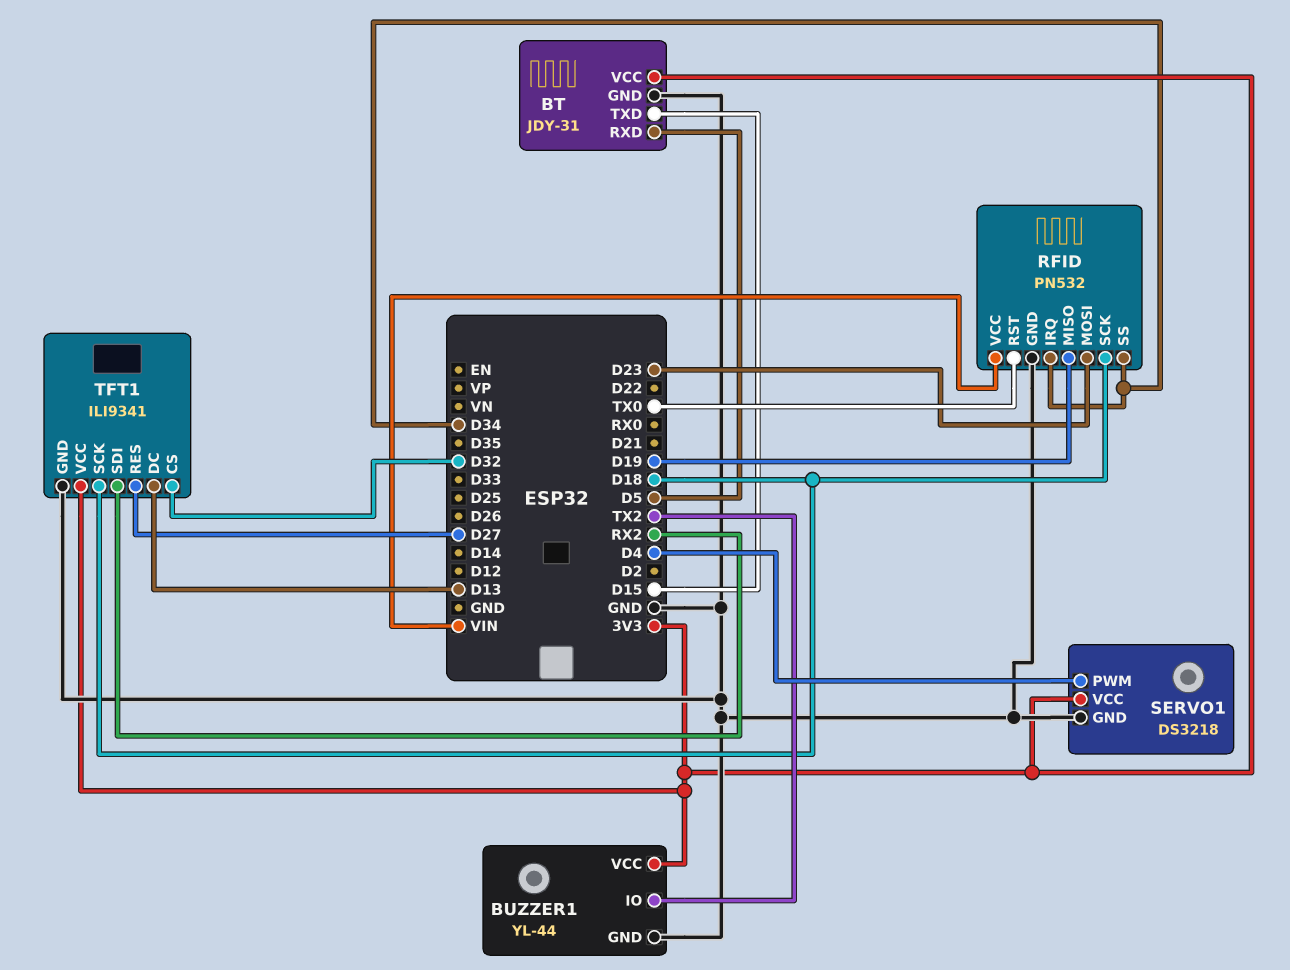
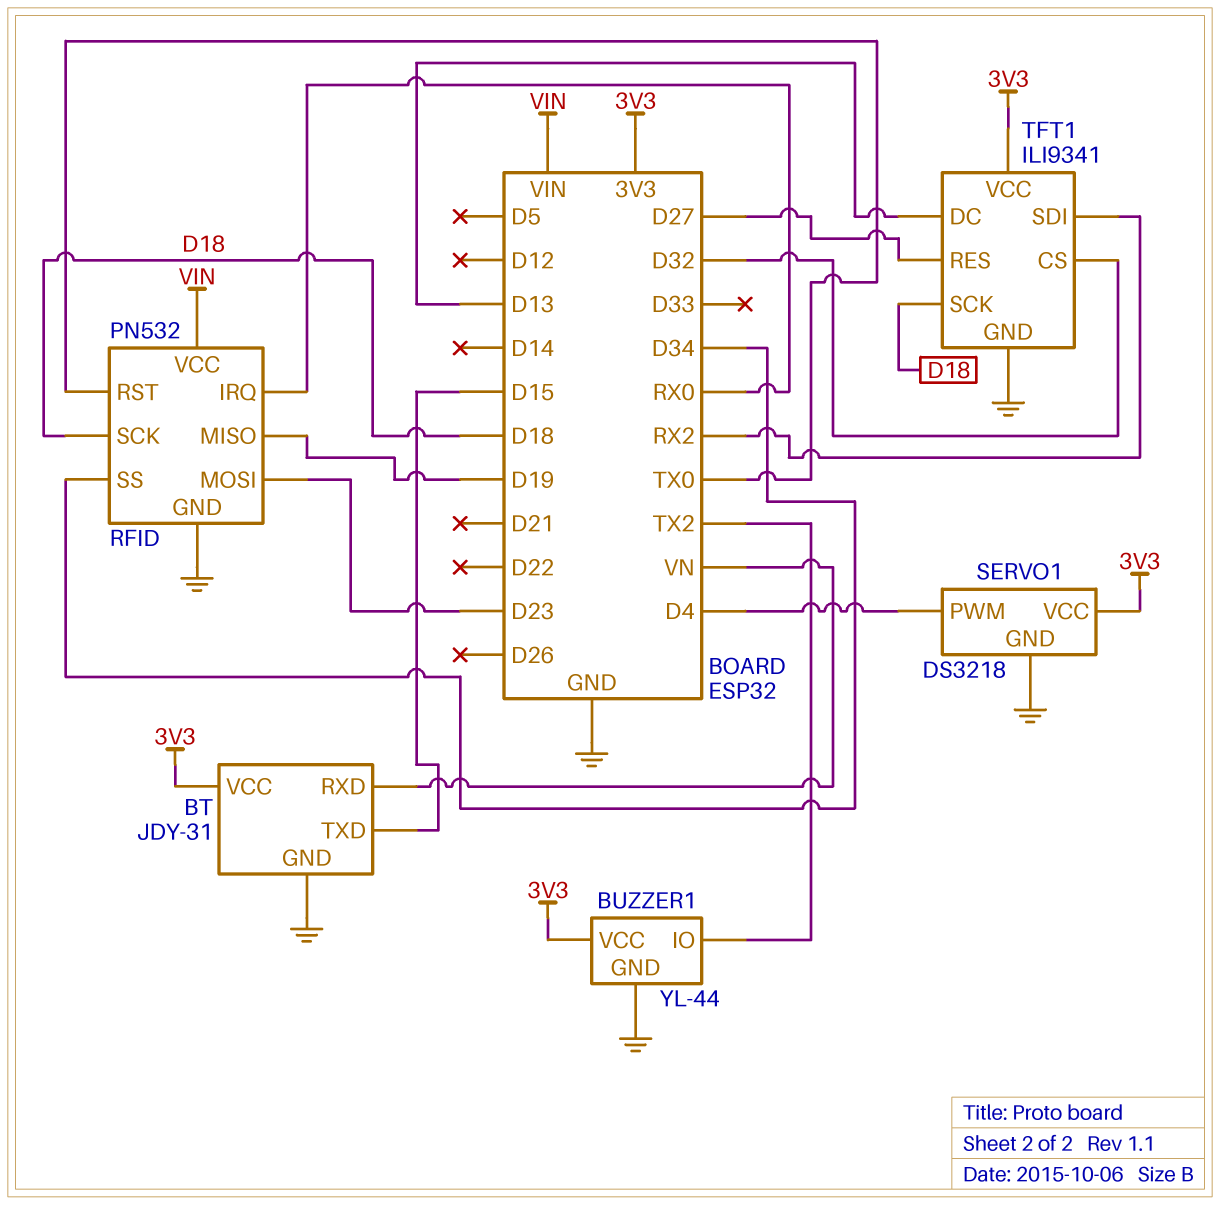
BT pin RXD: D5 -> VN
RFID pin IRQ: D34 -> RX0

